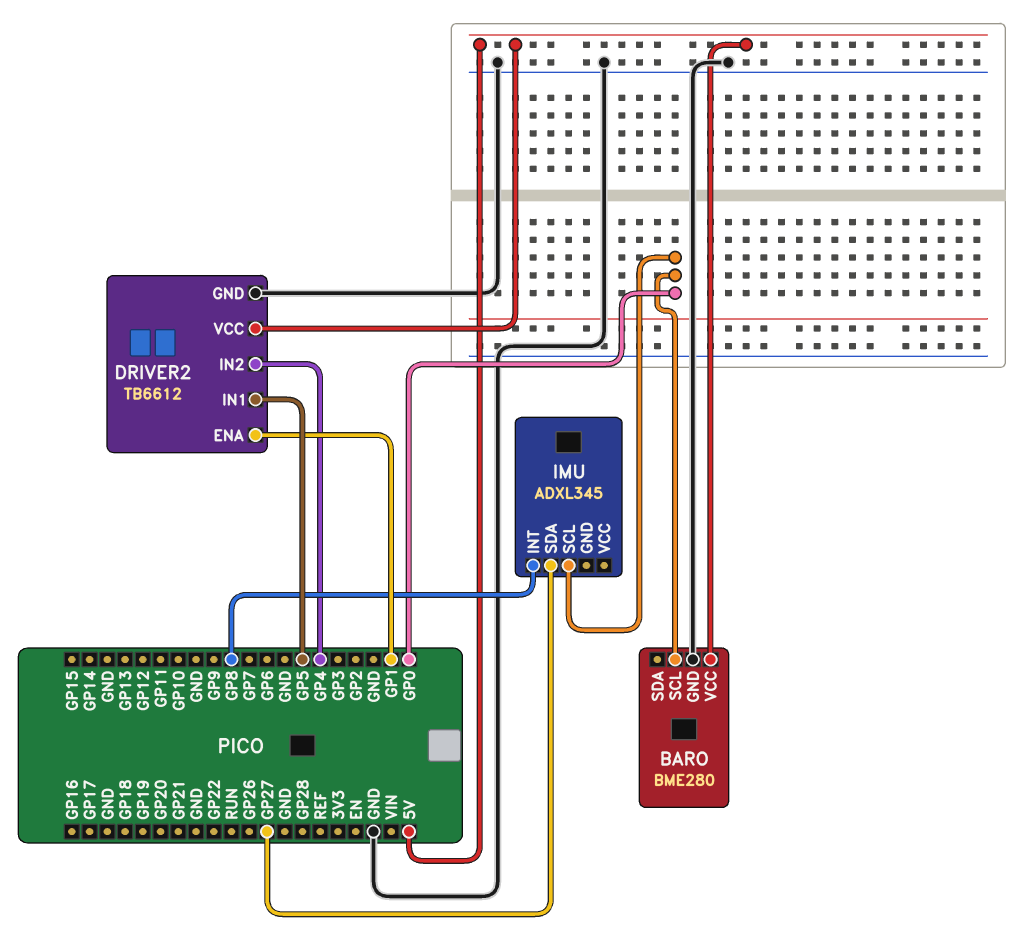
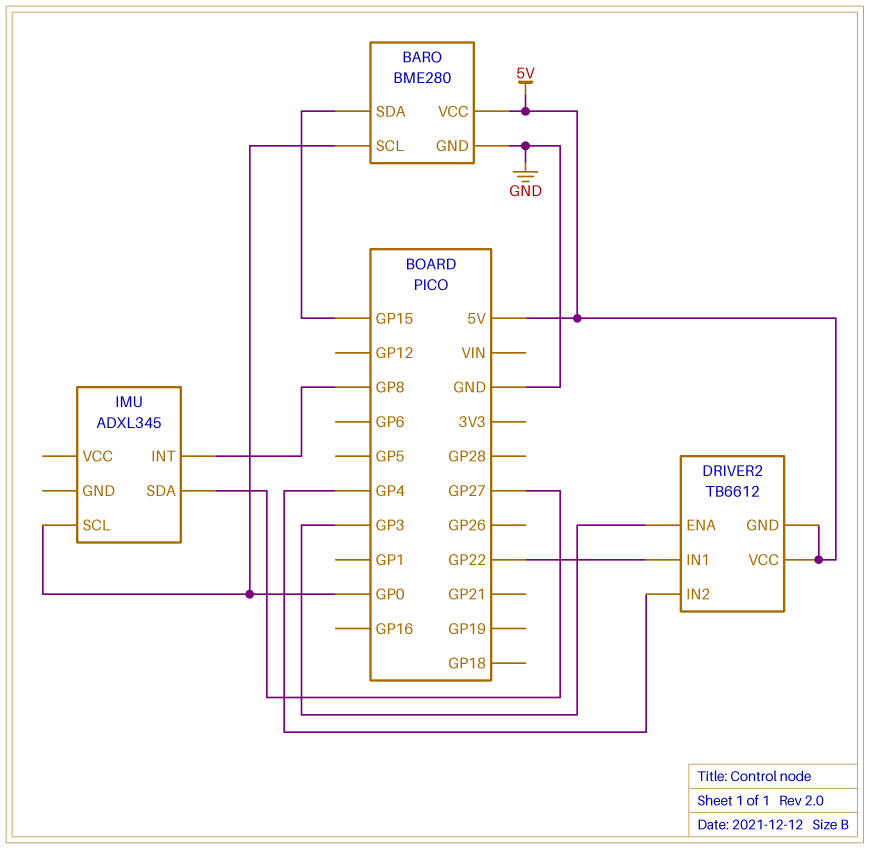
BARO pin SDA: none -> GP15
DRIVER2 pin ENA: GP1 -> GP3
DRIVER2 pin GND: GND -> 5V
DRIVER2 pin IN1: GP5 -> GP22

